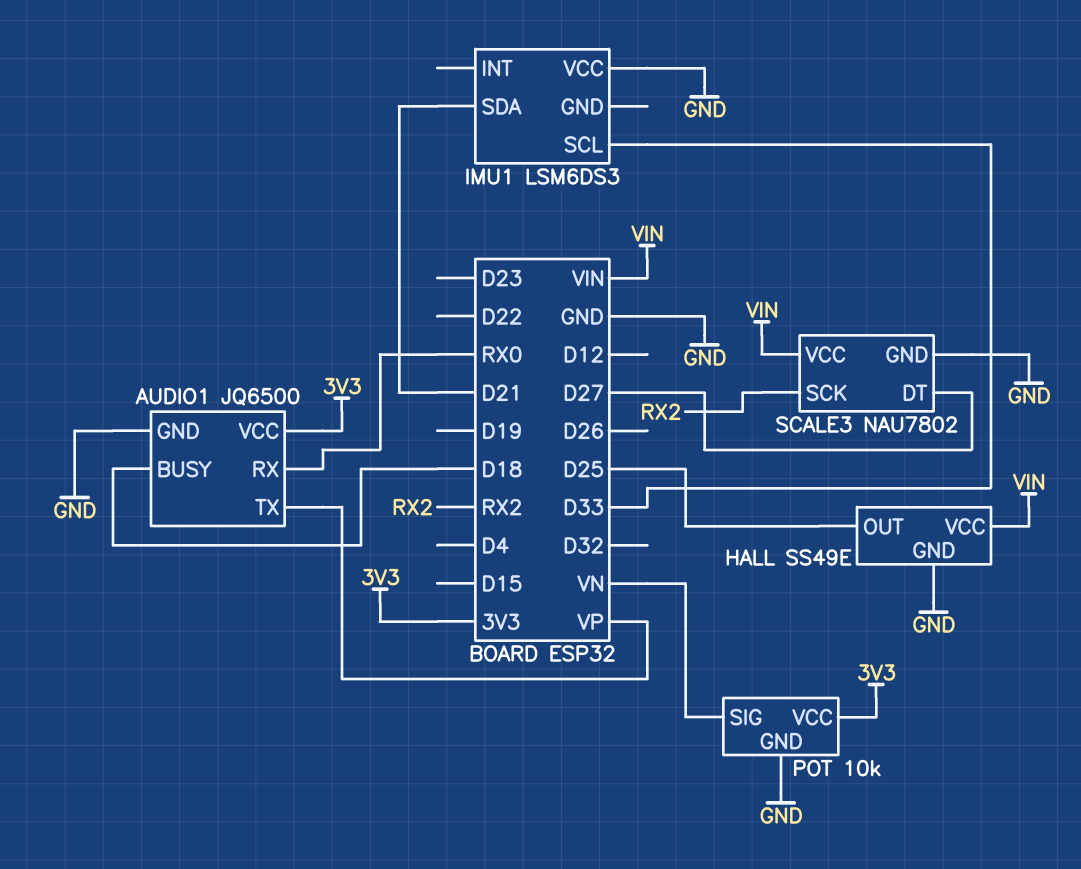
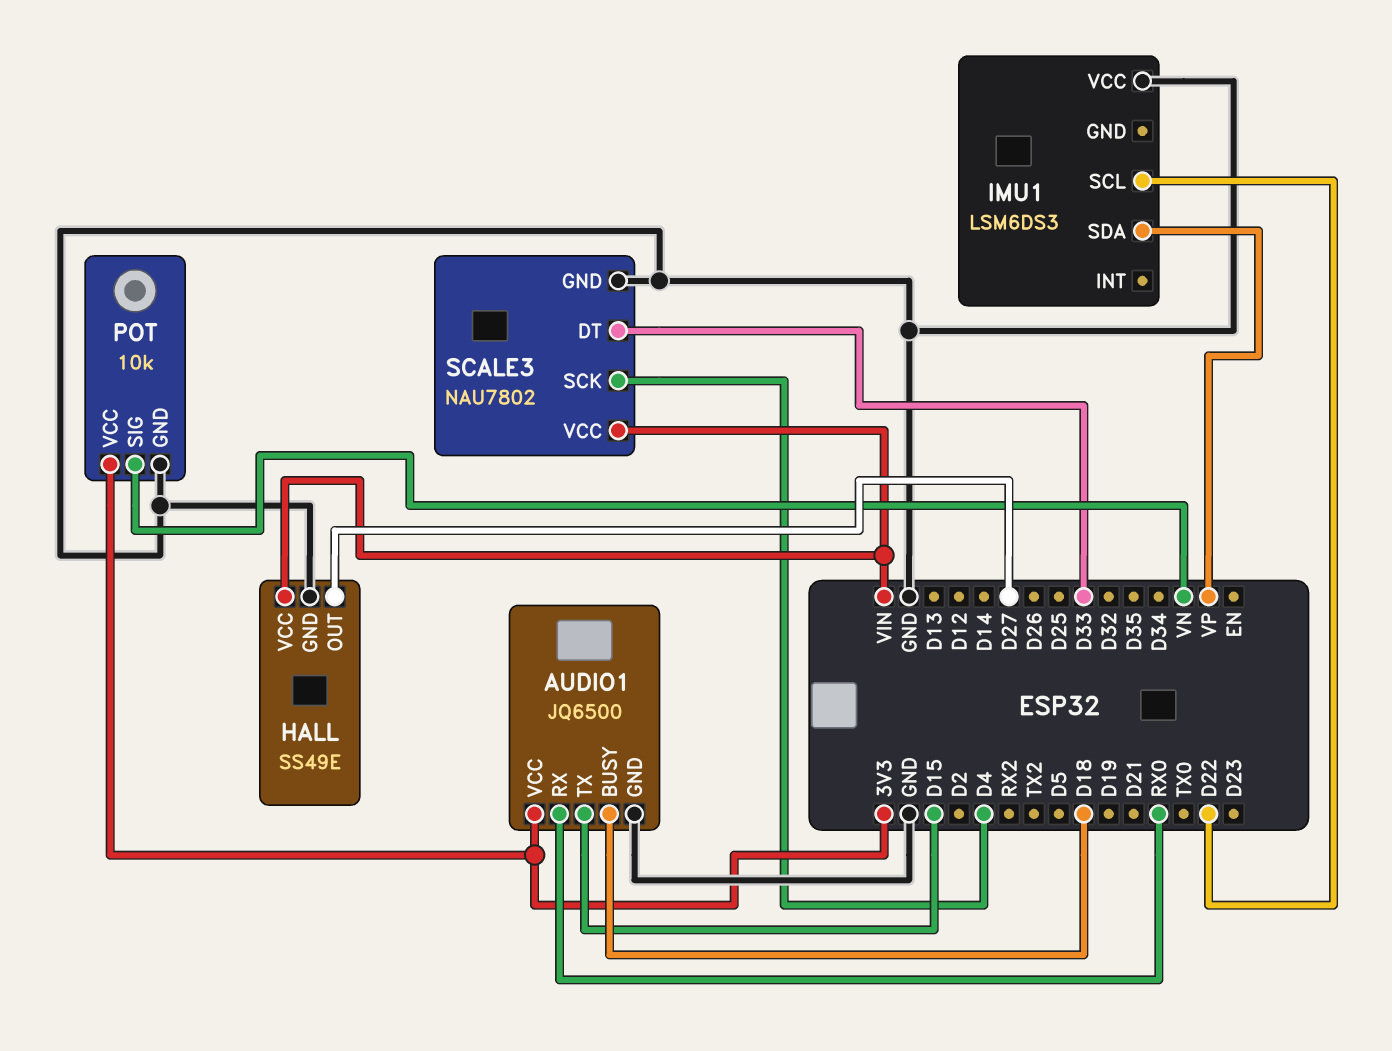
AUDIO1 pin TX: VP -> D15
HALL pin OUT: D25 -> D27
IMU1 pin SCL: D33 -> D22
IMU1 pin SDA: D21 -> VP
SCALE3 pin DT: D27 -> D33
SCALE3 pin SCK: RX2 -> D4

